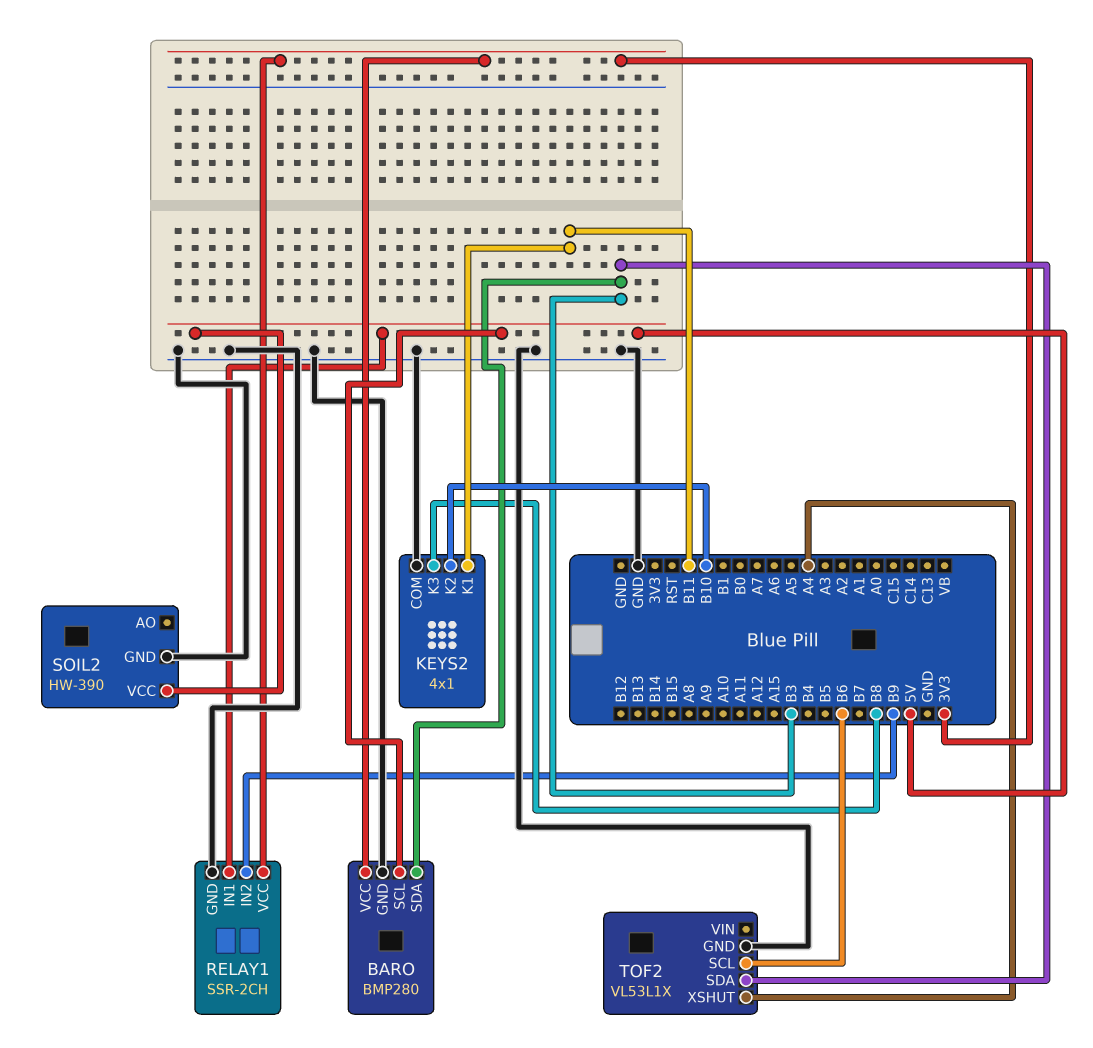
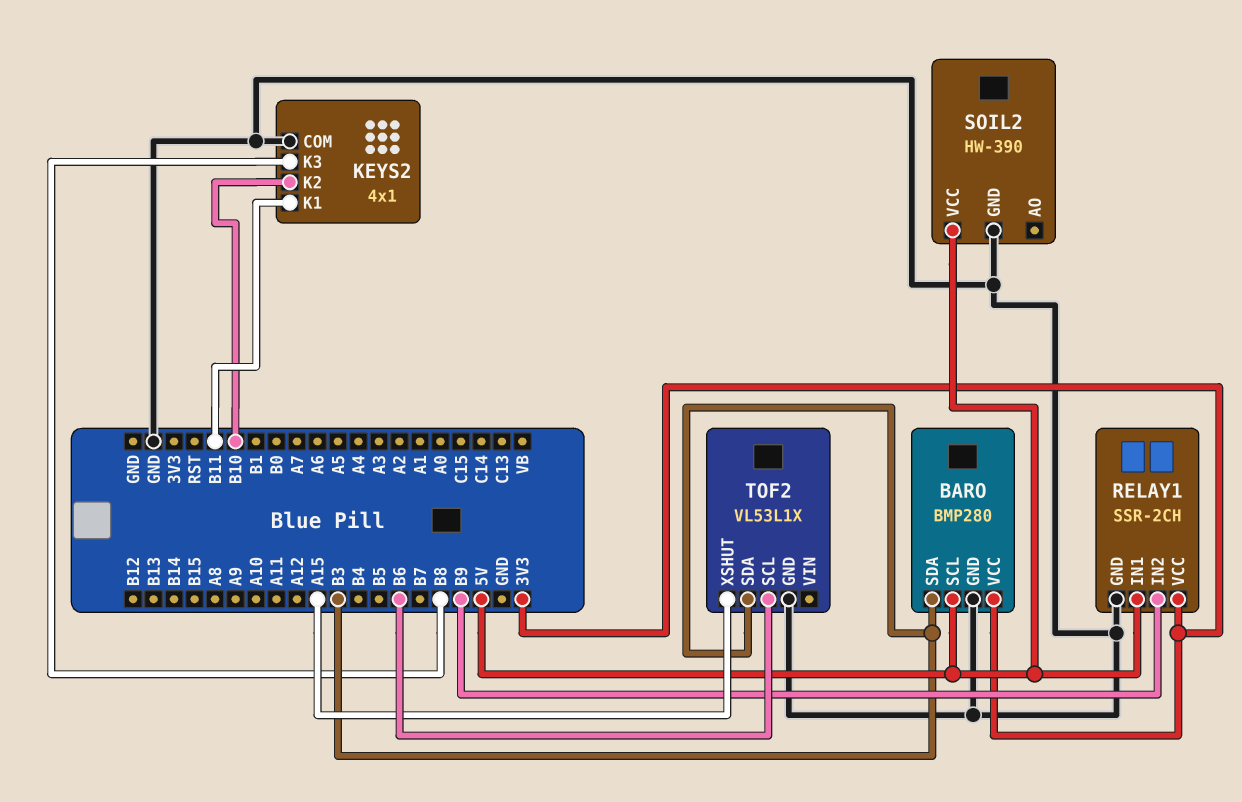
TOF2 pin XSHUT: A4 -> A15

